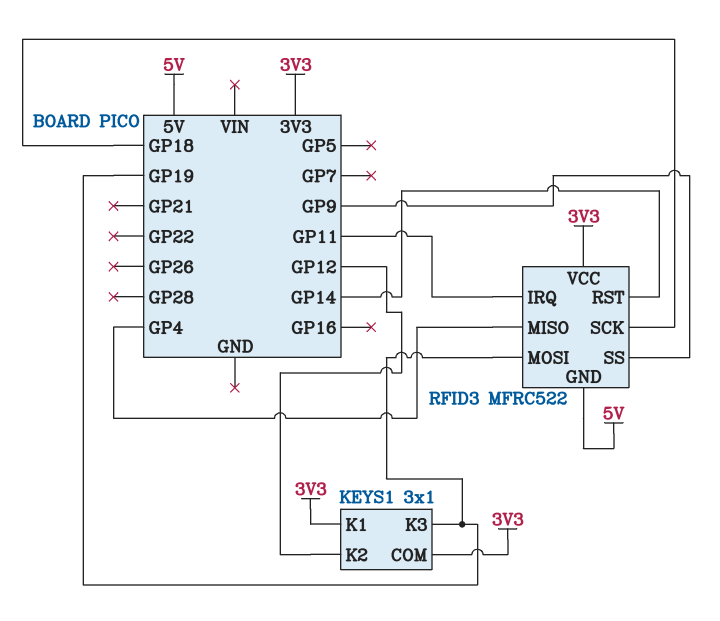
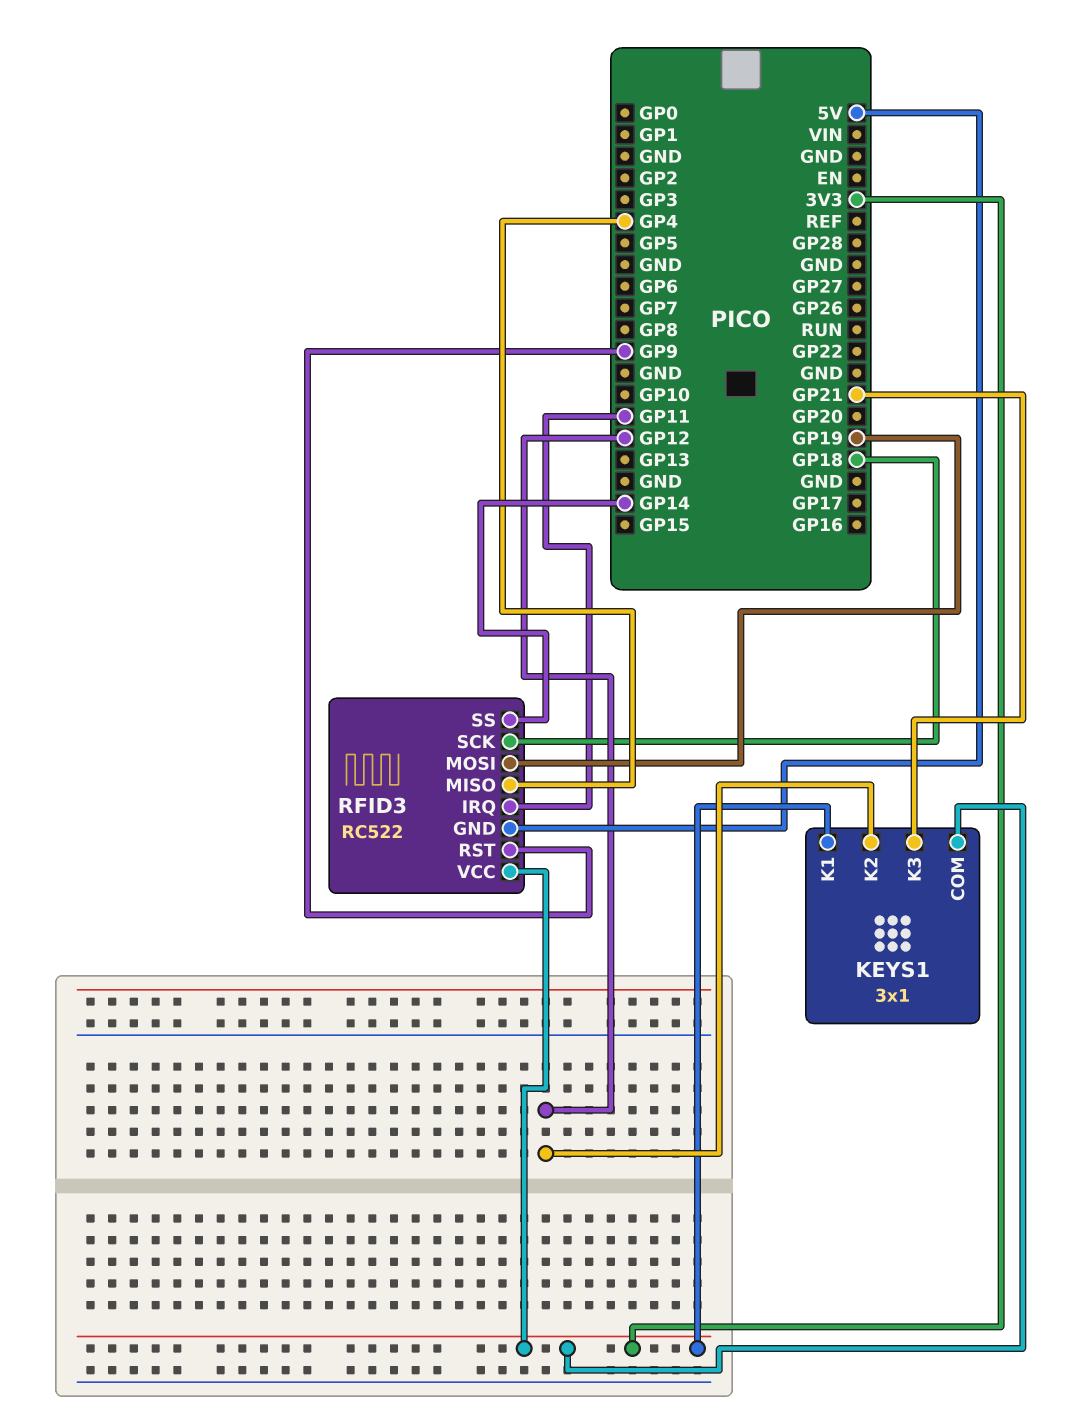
KEYS1 pin K3: GP19 -> GP21
RFID3: MFRC522 -> RC522
RFID3 pin RST: GP14 -> GP9
RFID3 pin SS: GP9 -> GP14

